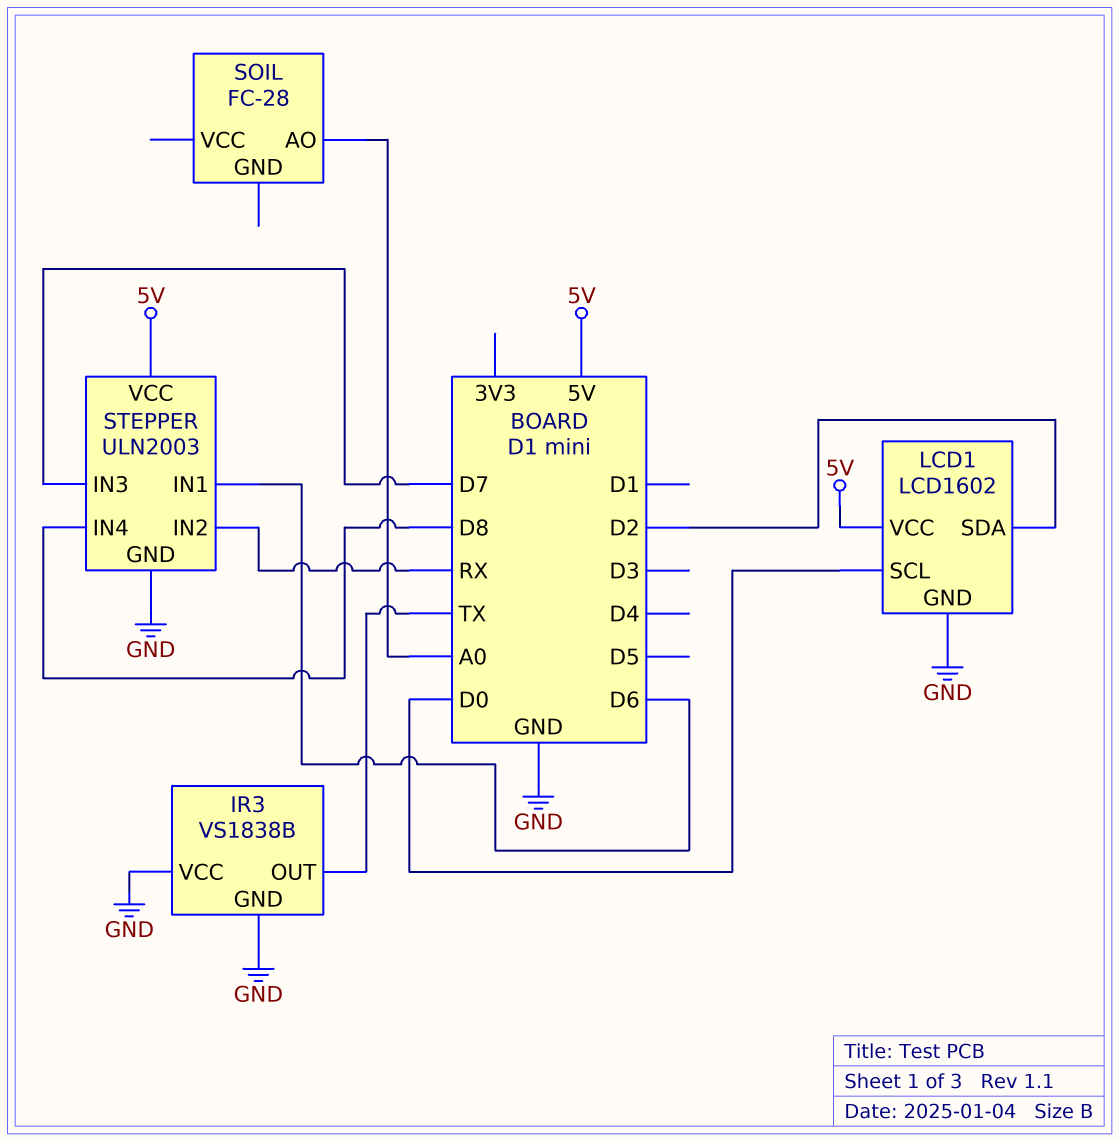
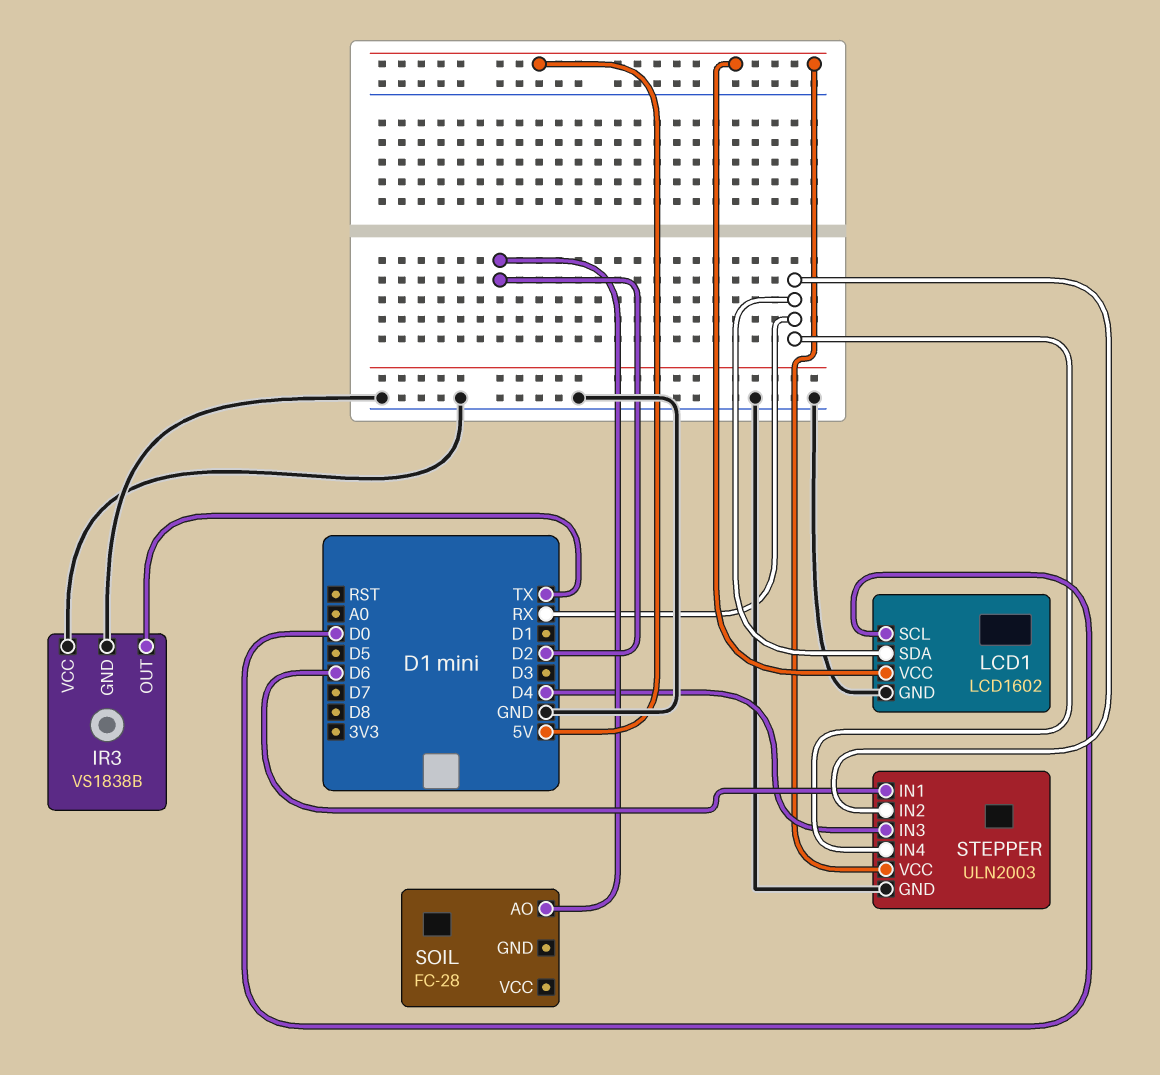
LCD1 pin SDA: D2 -> RX
SOIL pin AO: A0 -> D2
STEPPER pin IN3: D7 -> D4
STEPPER pin IN4: D8 -> RX

